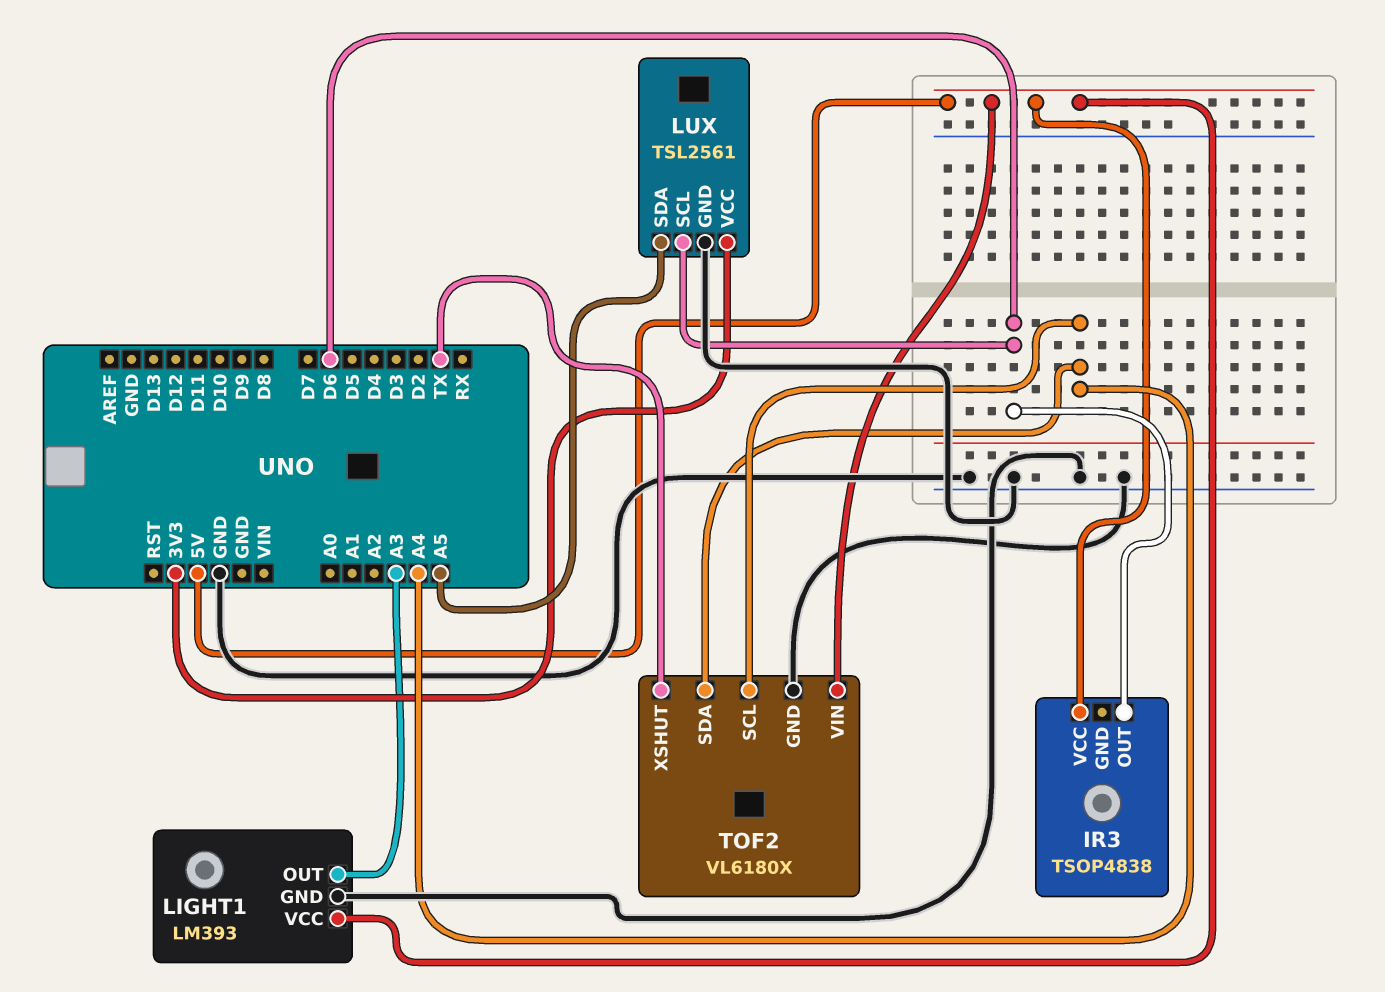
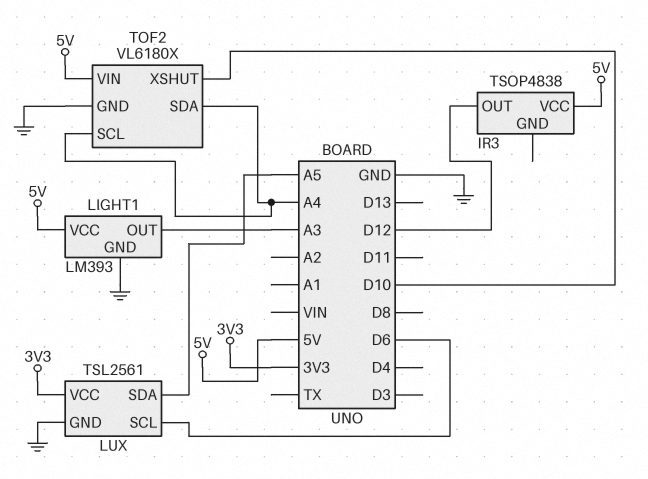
IR3 pin OUT: D6 -> D12
TOF2 pin XSHUT: TX -> D10

